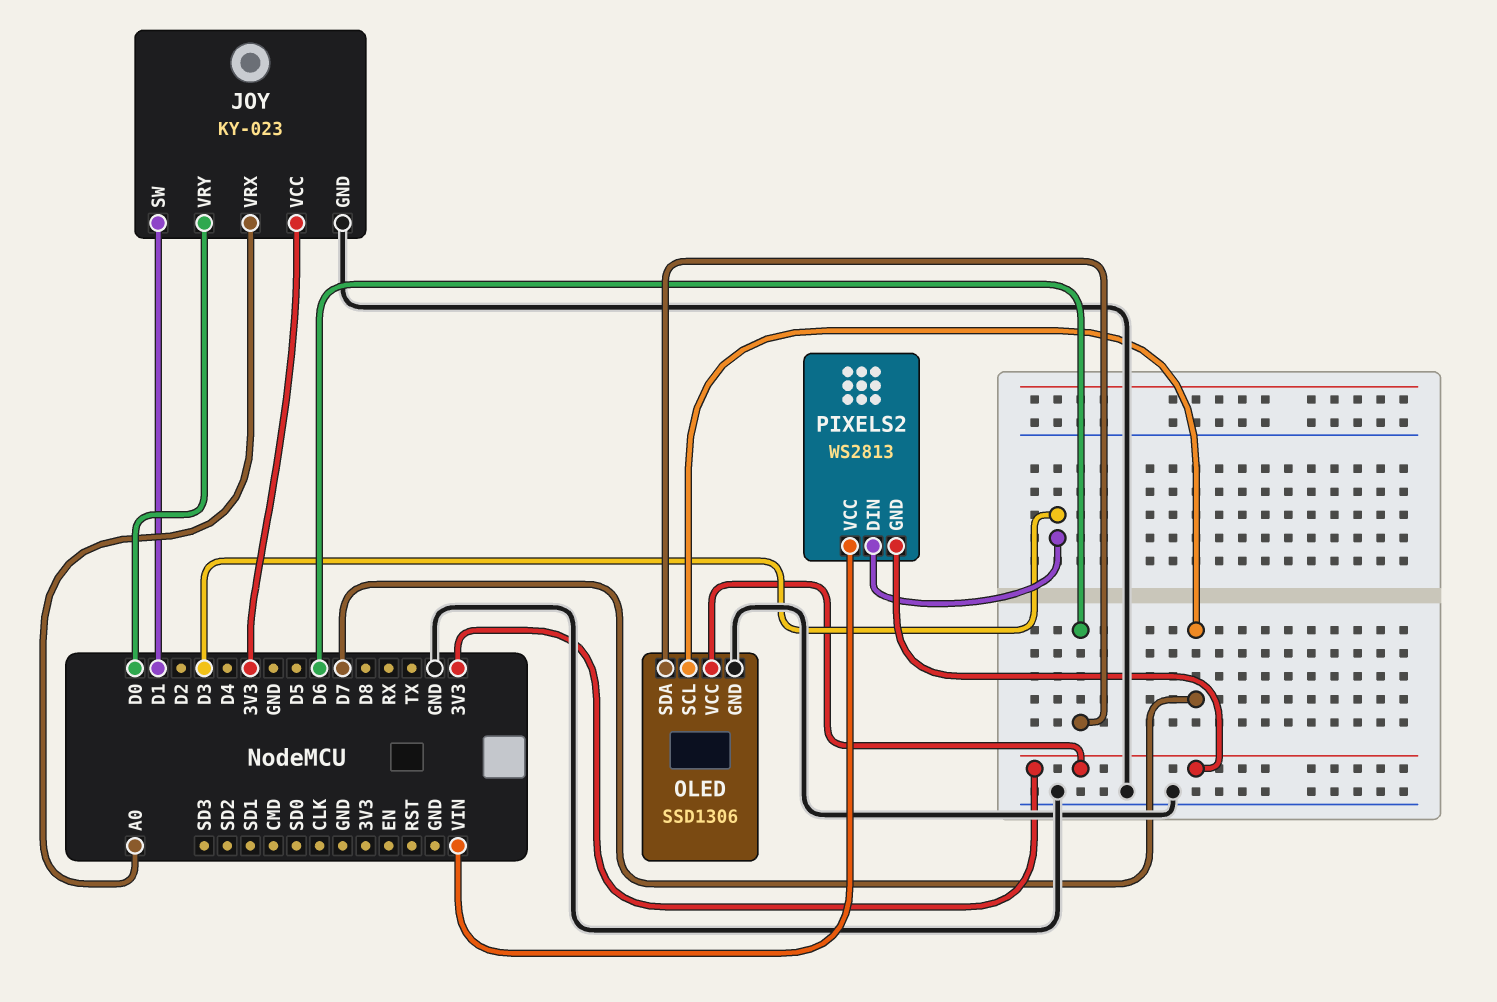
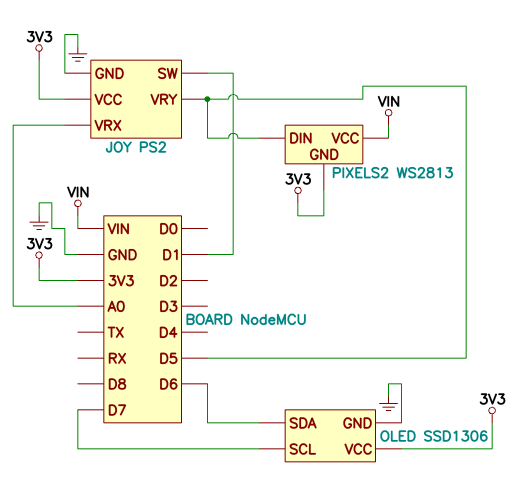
JOY: KY-023 -> PS2
JOY pin VRY: D0 -> D5
PIXELS2 pin DIN: D3 -> D5

